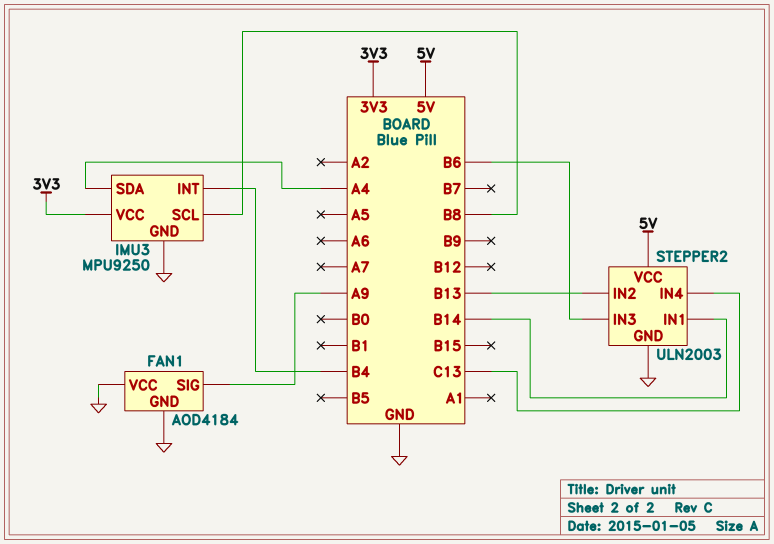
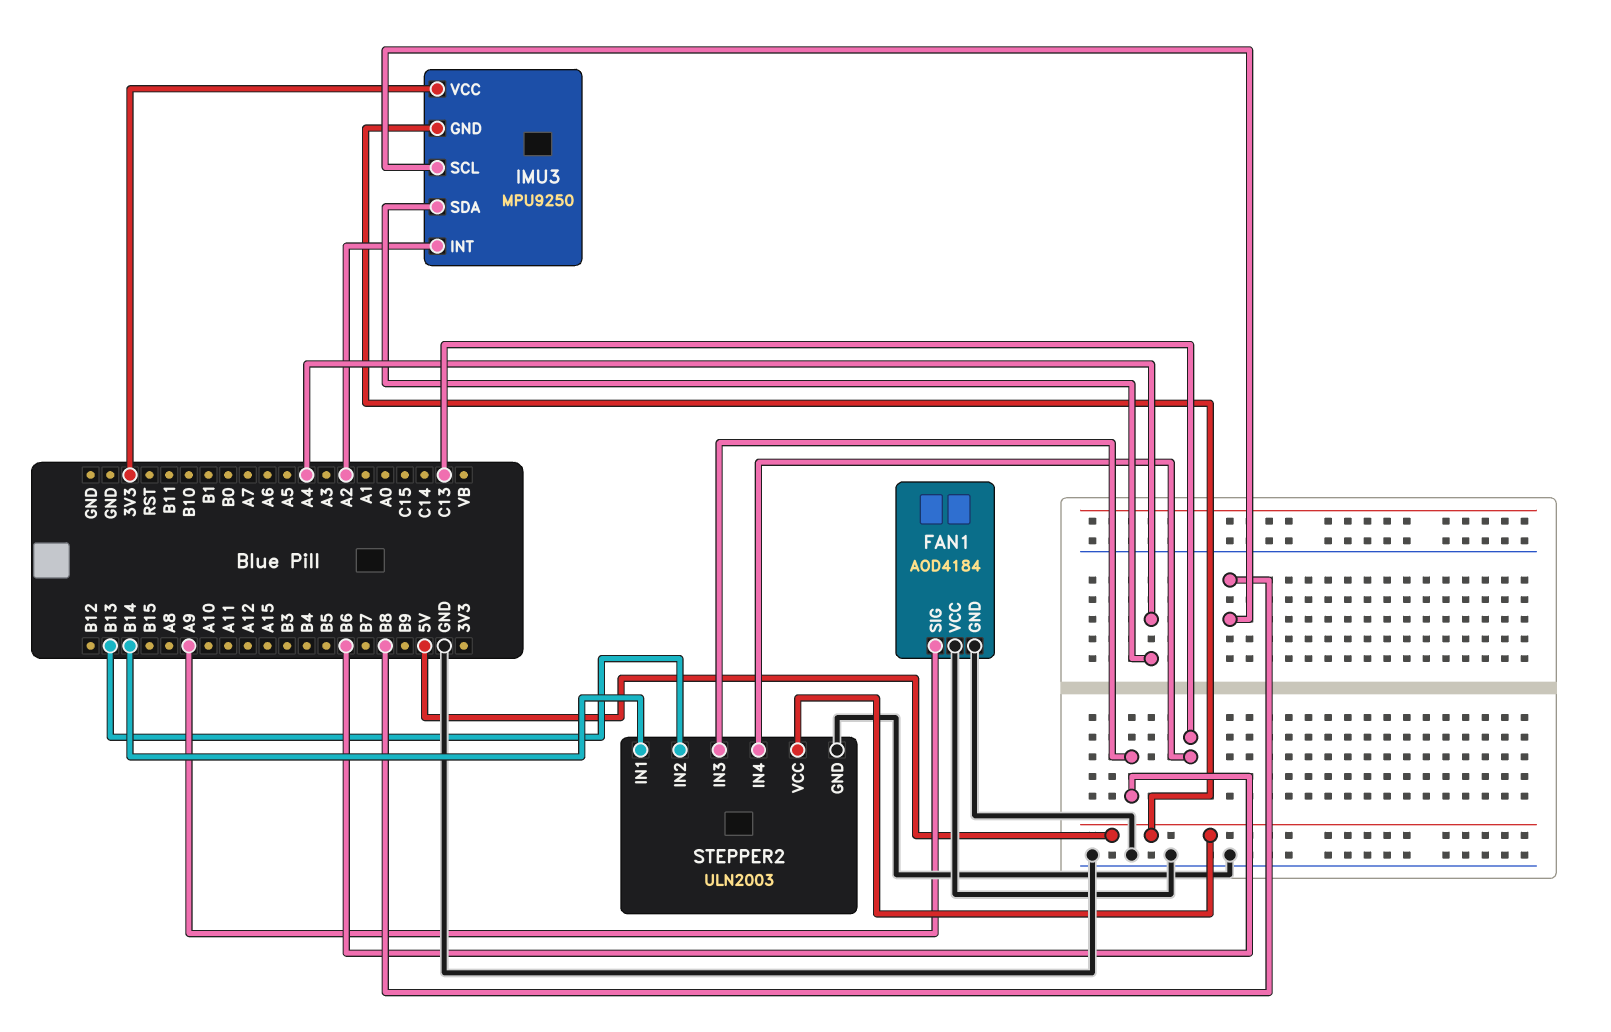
IMU3 pin GND: GND -> 5V
IMU3 pin INT: B4 -> A2

